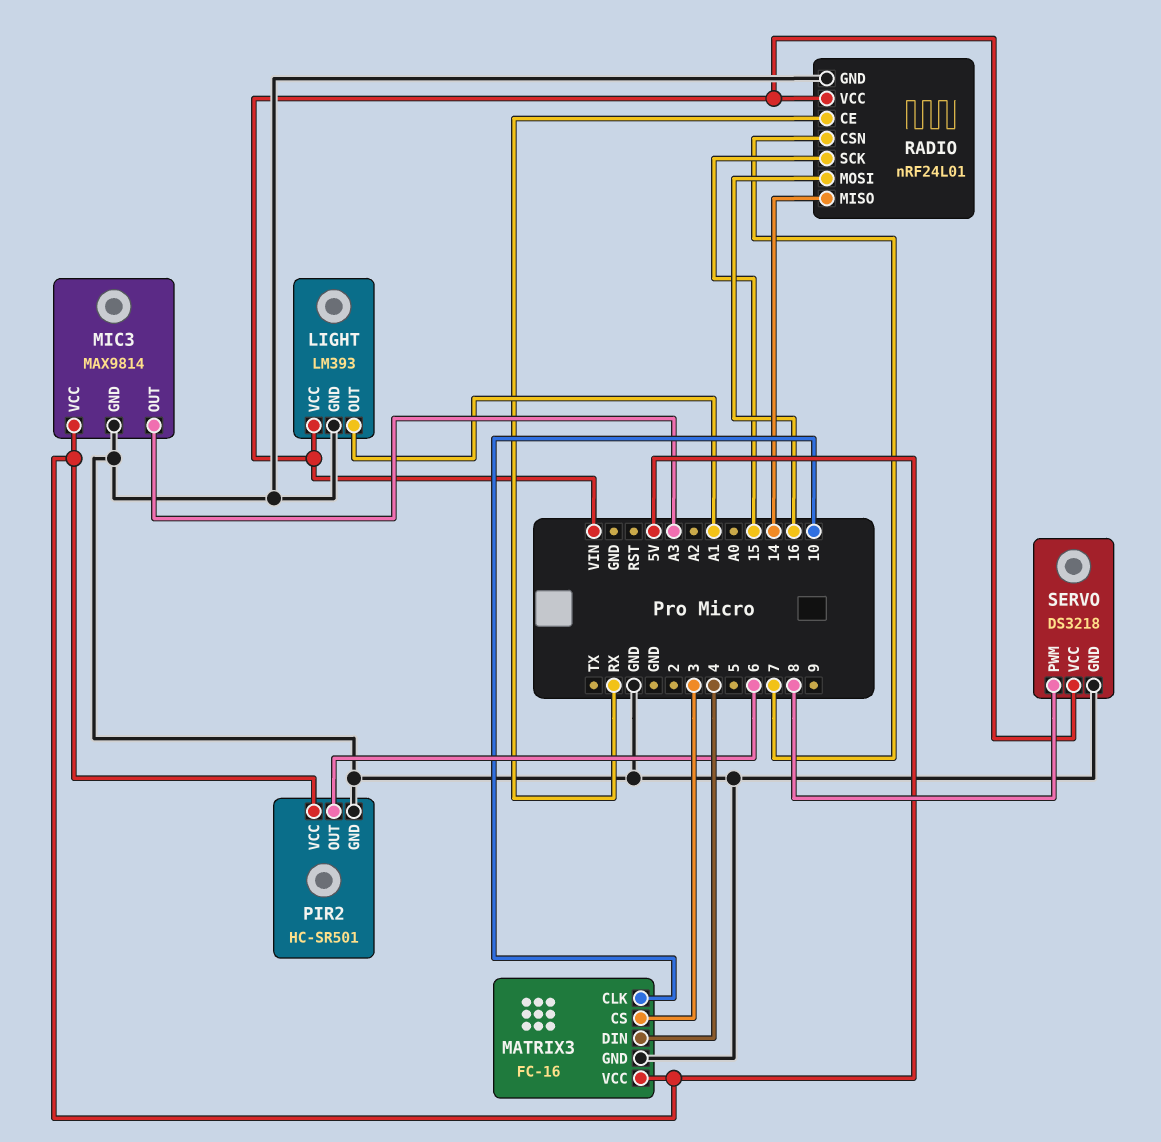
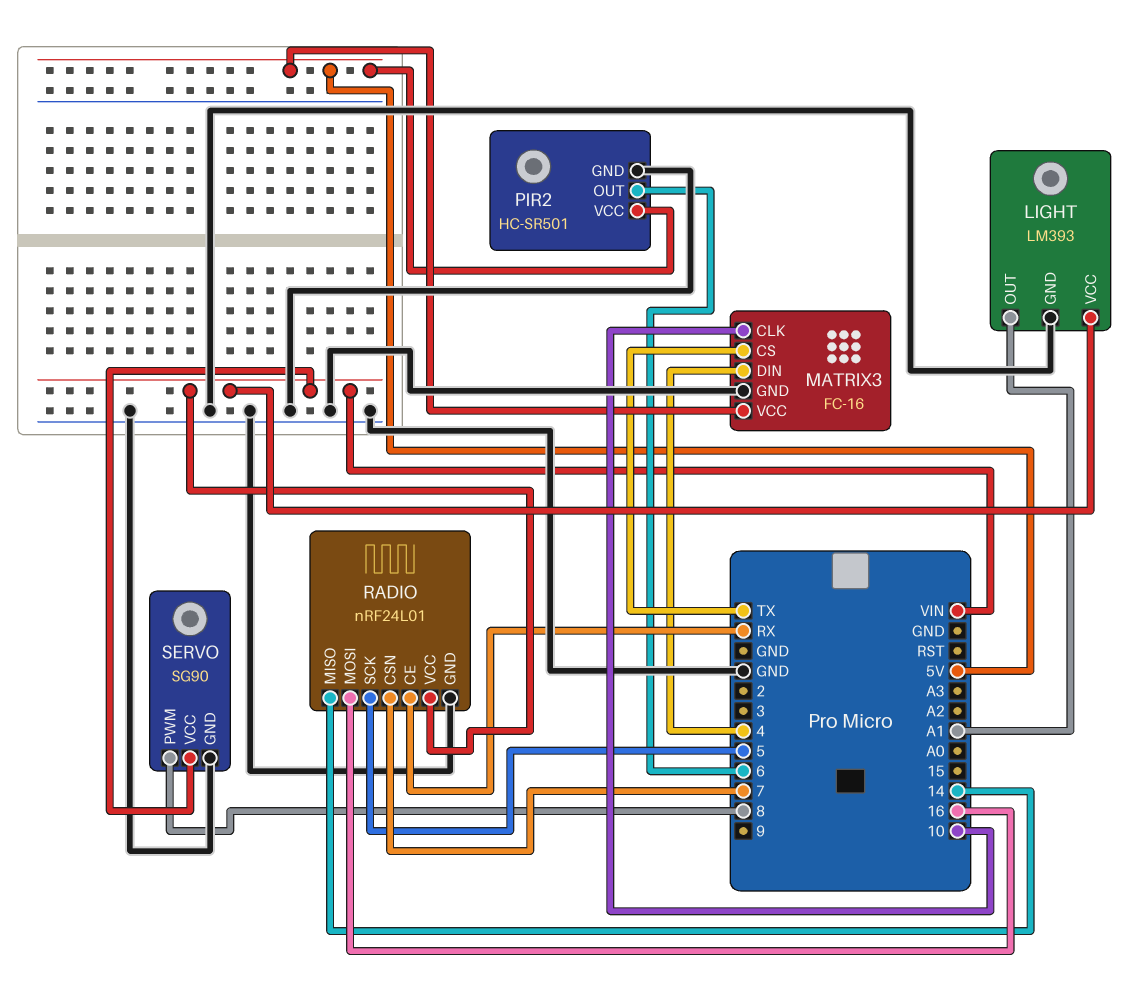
MATRIX3 pin CS: 3 -> TX
MIC3: MAX9814 -> none
MIC3 pin GND: GND -> none
MIC3 pin OUT: A3 -> none
MIC3 pin VCC: 5V -> none
RADIO pin SCK: 15 -> 5
SERVO: DS3218 -> SG90

